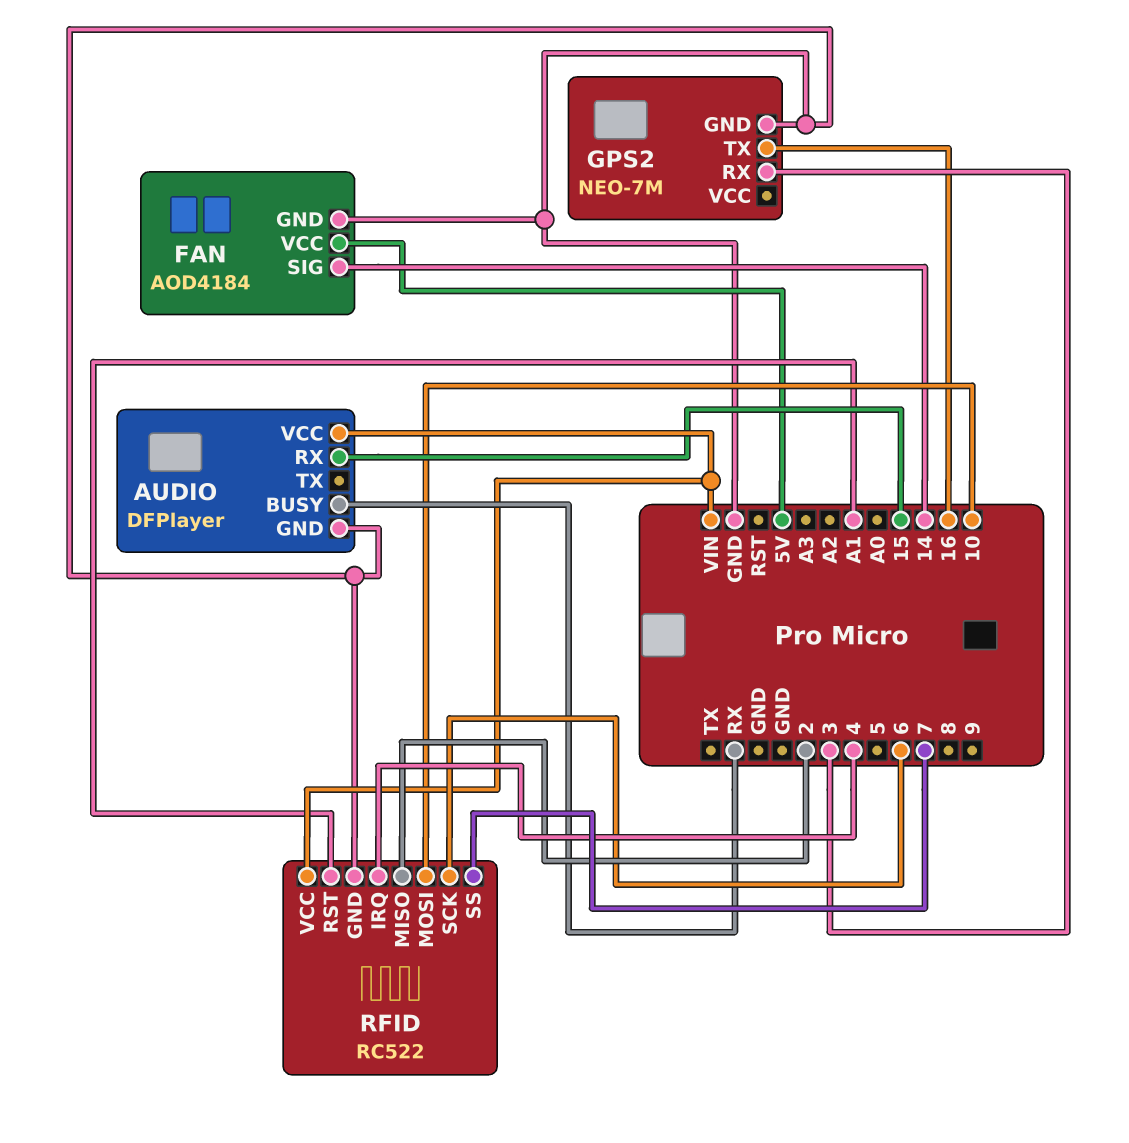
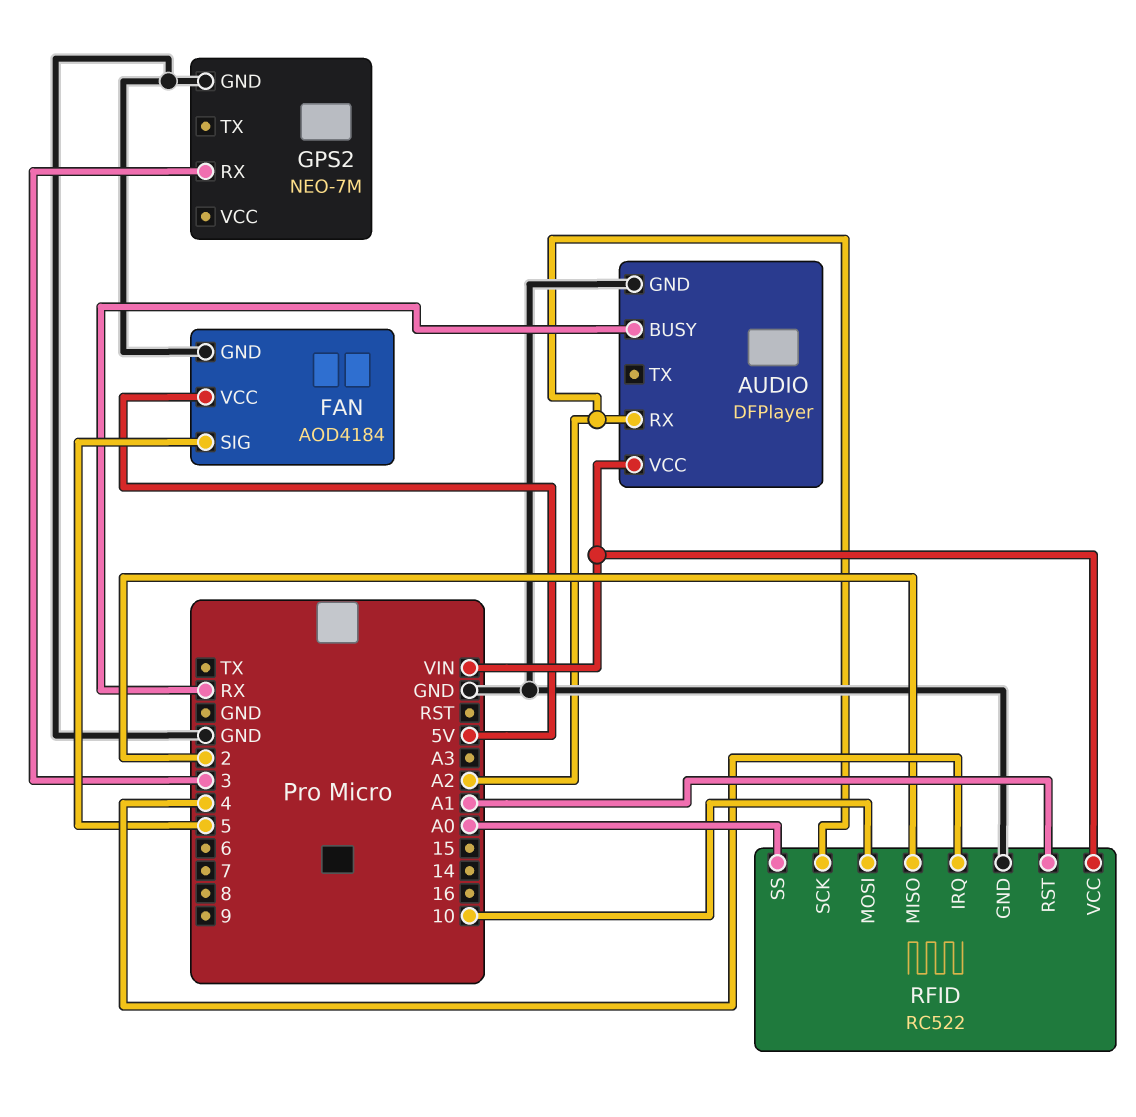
AUDIO pin RX: 15 -> A2
FAN pin SIG: 14 -> 5
GPS2 pin TX: 16 -> none
RFID pin SCK: 6 -> A2
RFID pin SS: 7 -> A0

